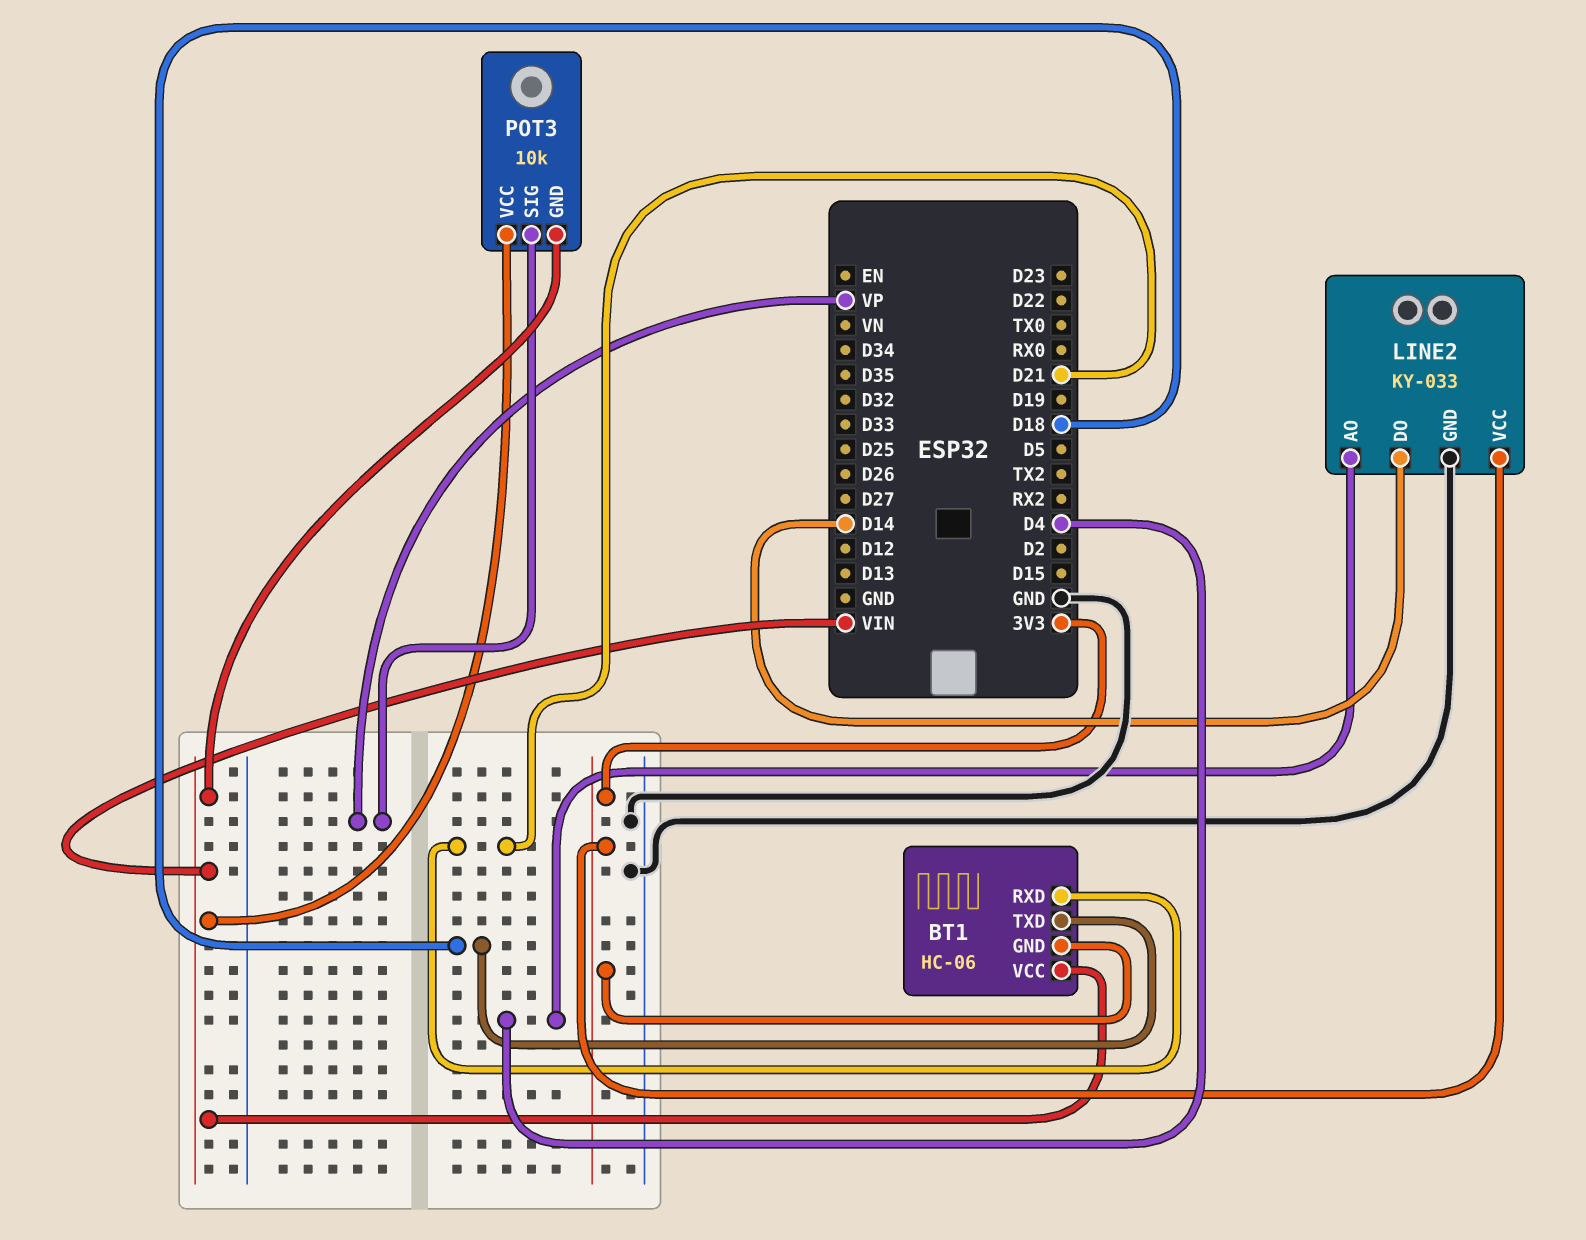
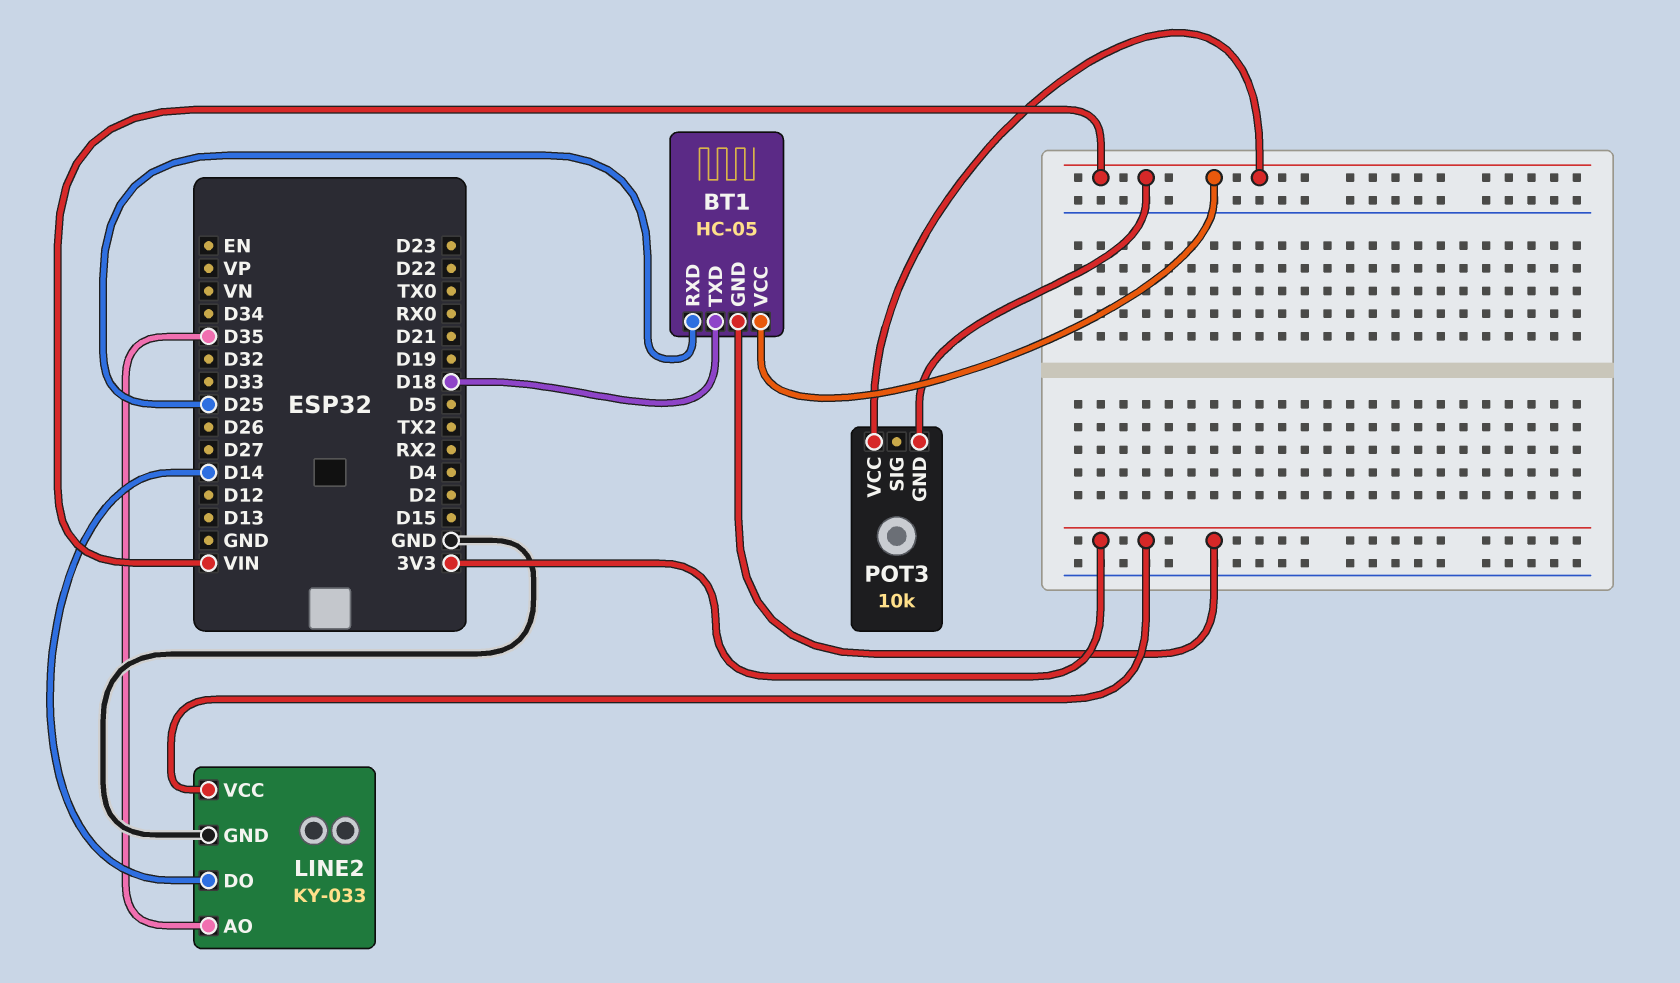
BT1: HC-06 -> HC-05
BT1 pin RXD: D21 -> D25
LINE2 pin AO: D4 -> D35
POT3 pin SIG: VP -> none

